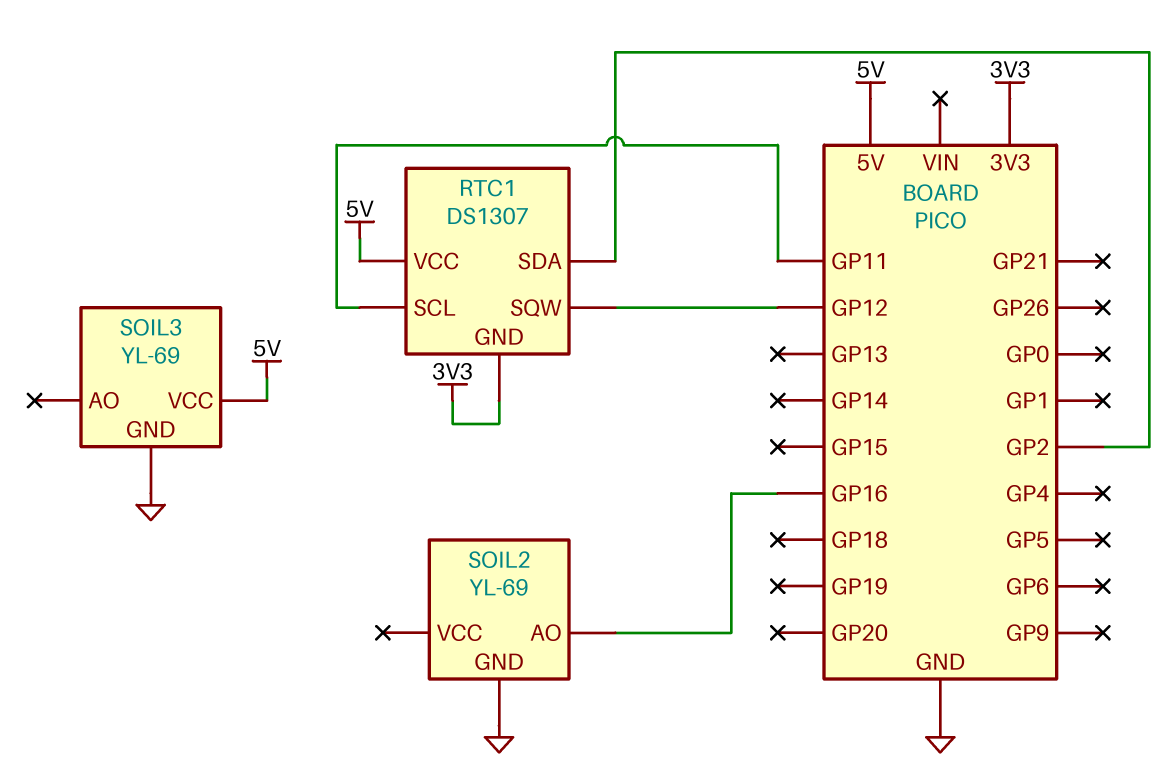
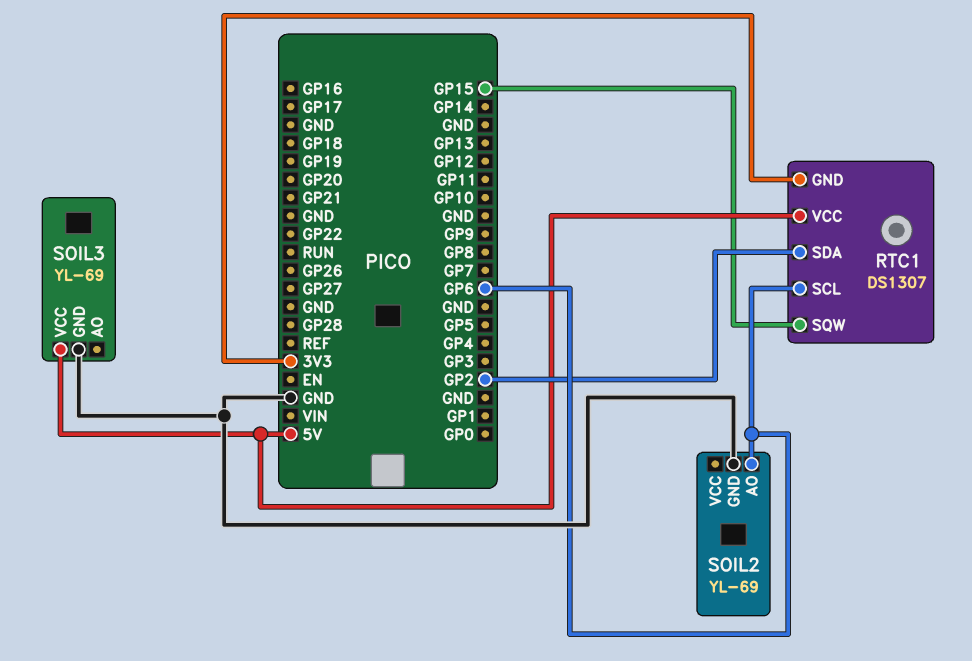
RTC1 pin SCL: GP11 -> GP6
RTC1 pin SQW: GP12 -> GP15
SOIL2 pin AO: GP16 -> GP6

